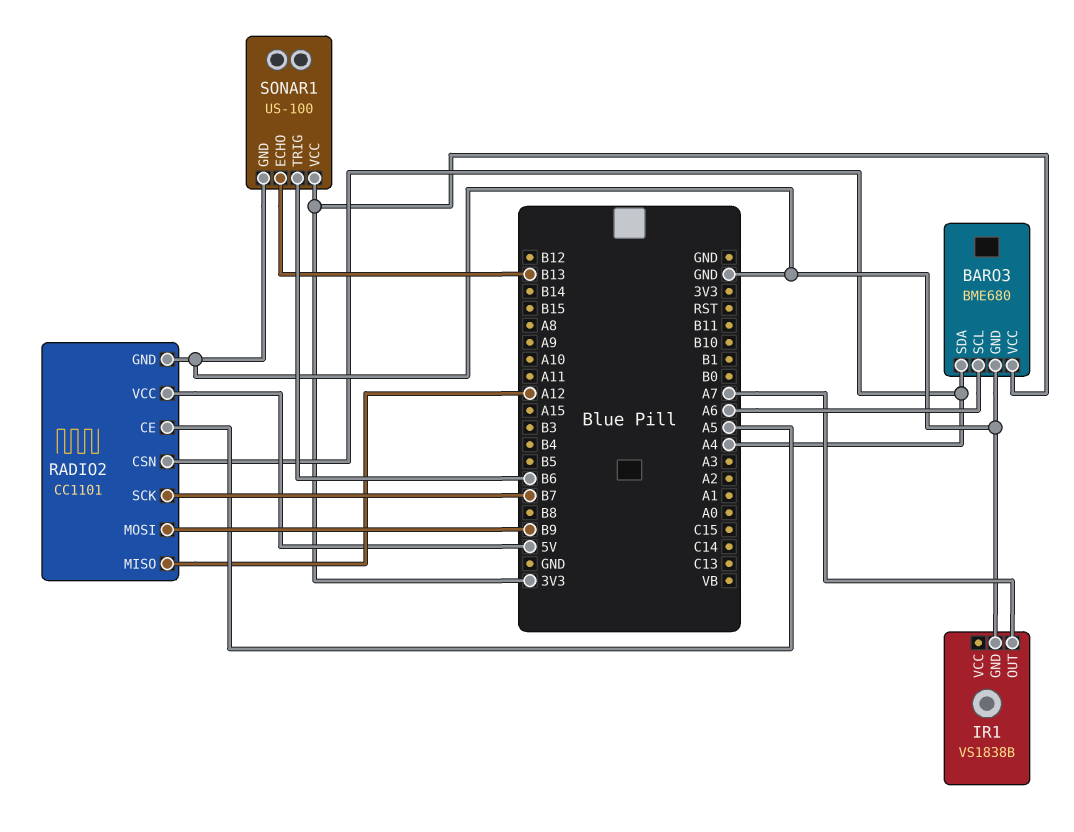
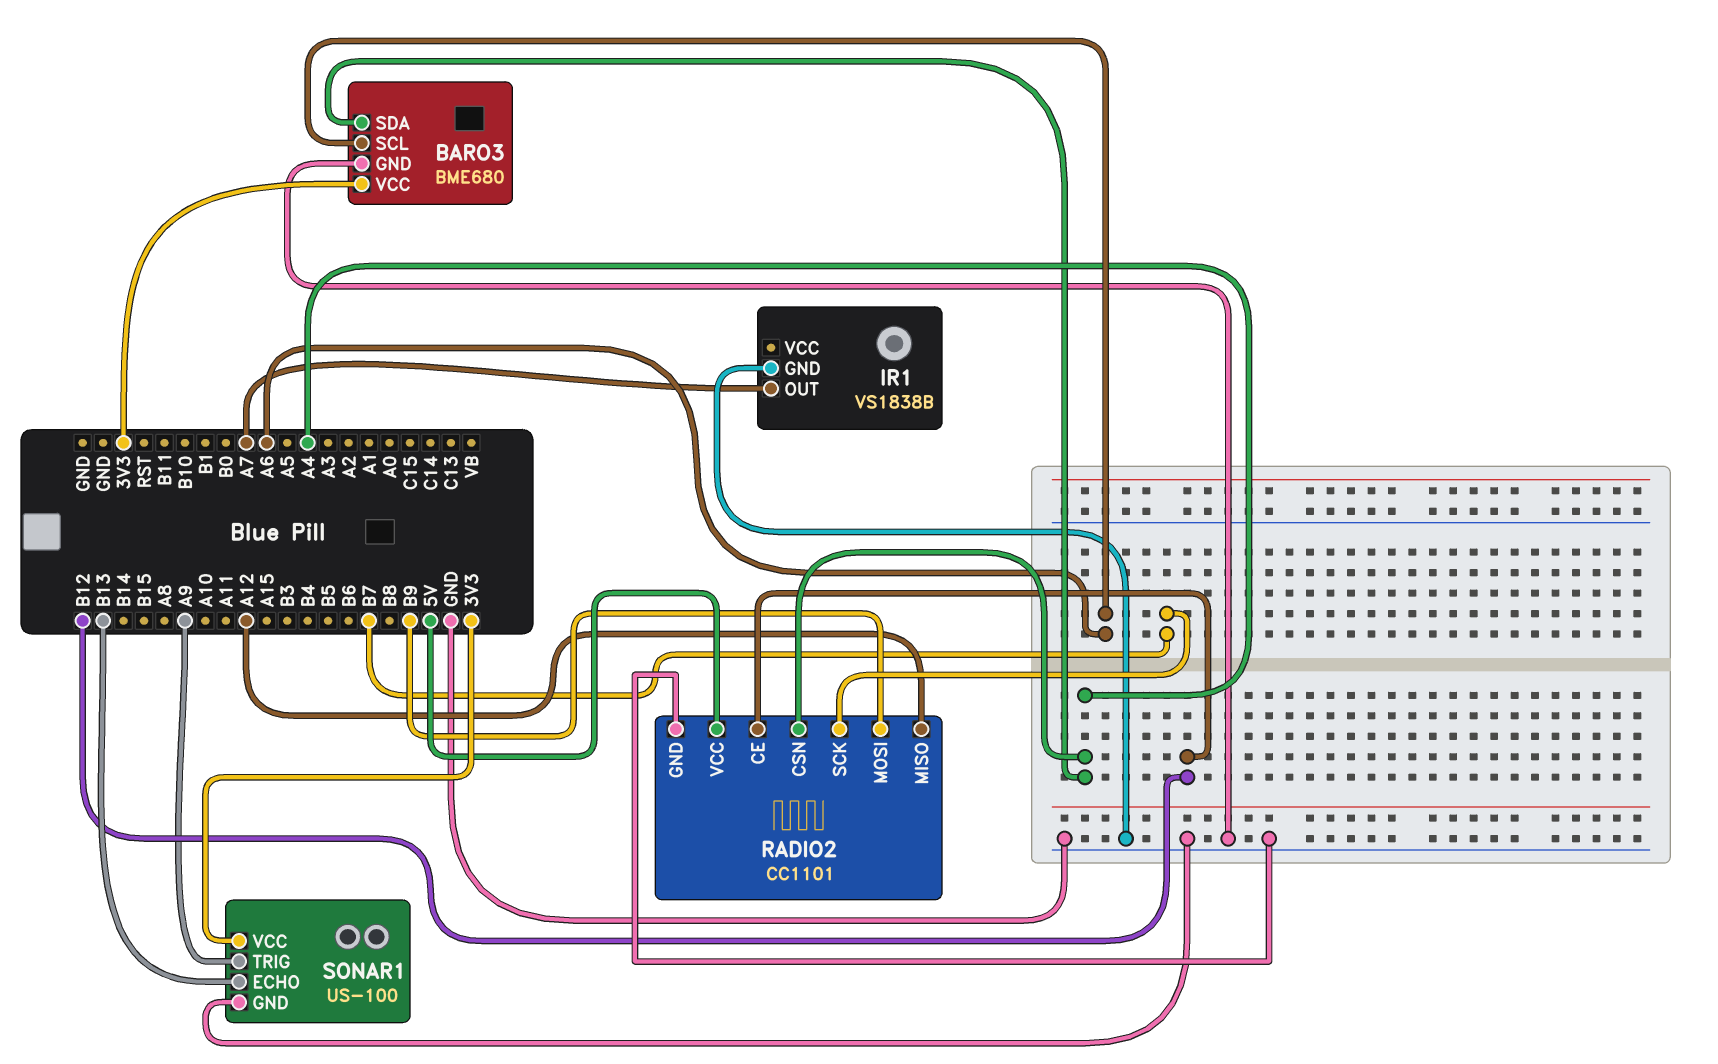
RADIO2 pin CE: A5 -> B12
SONAR1 pin TRIG: B6 -> A9

